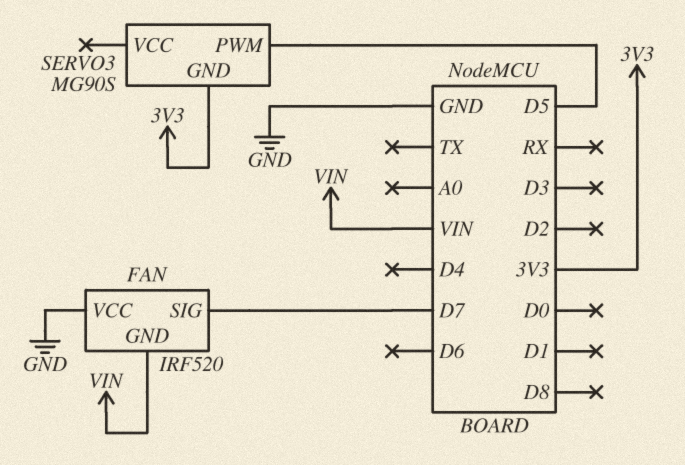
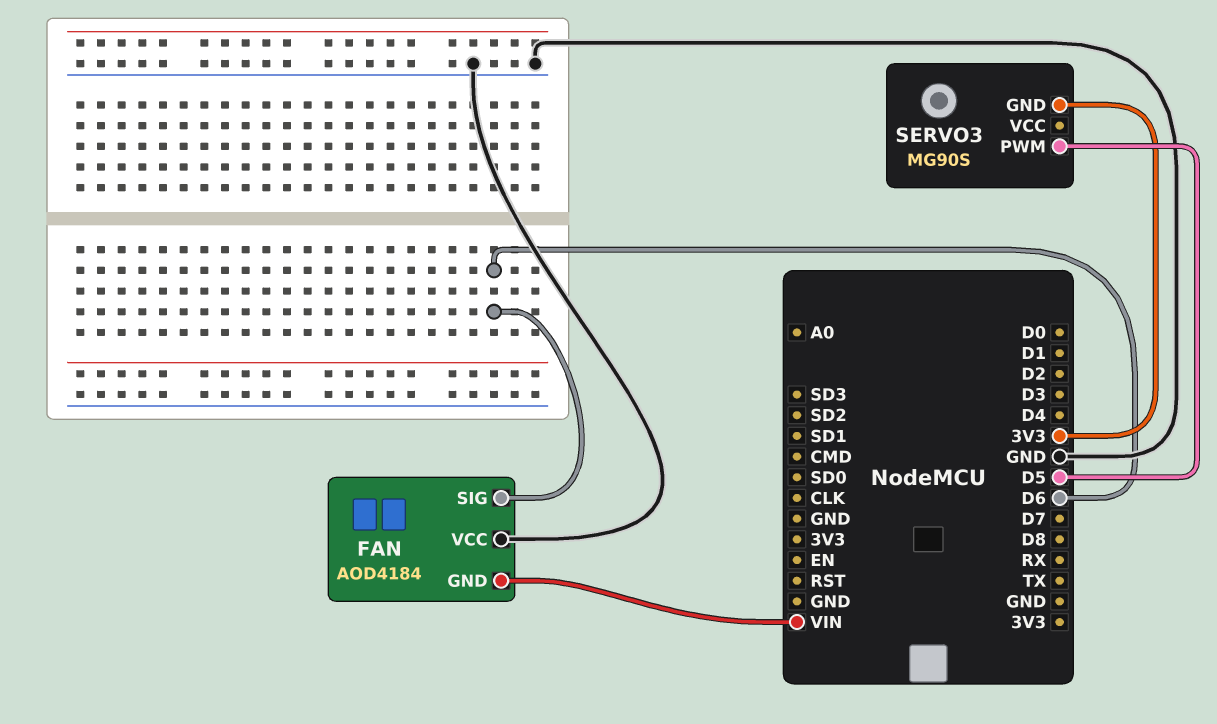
FAN: IRF520 -> AOD4184
FAN pin SIG: D7 -> D6

